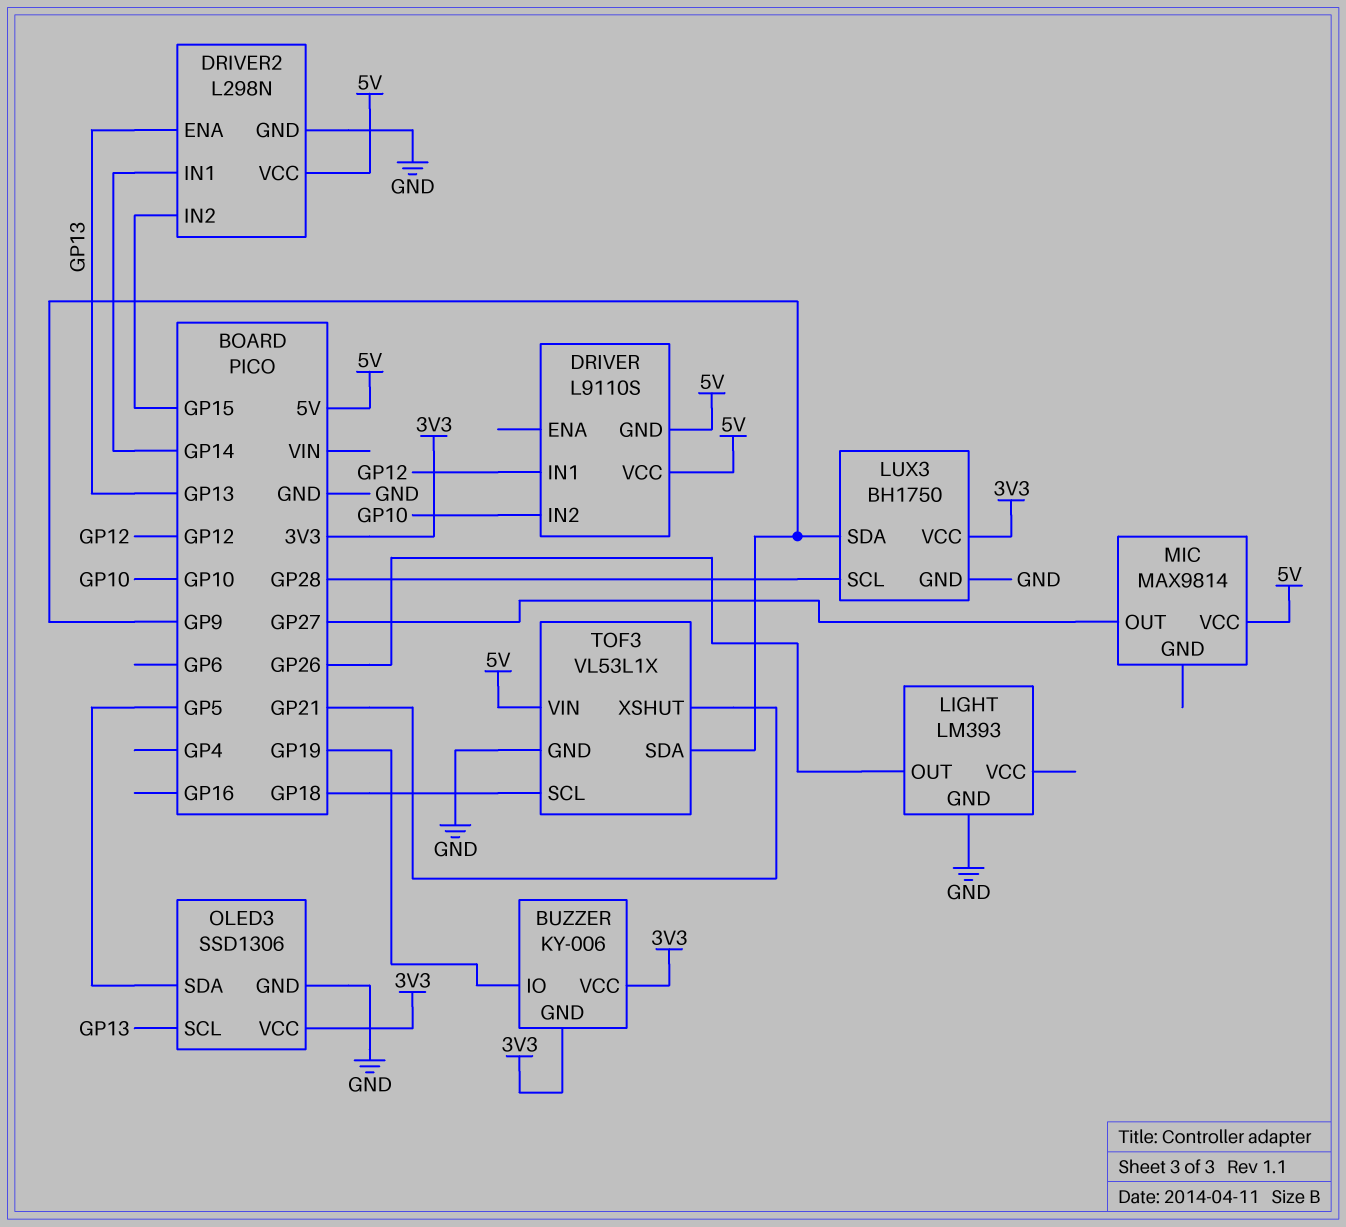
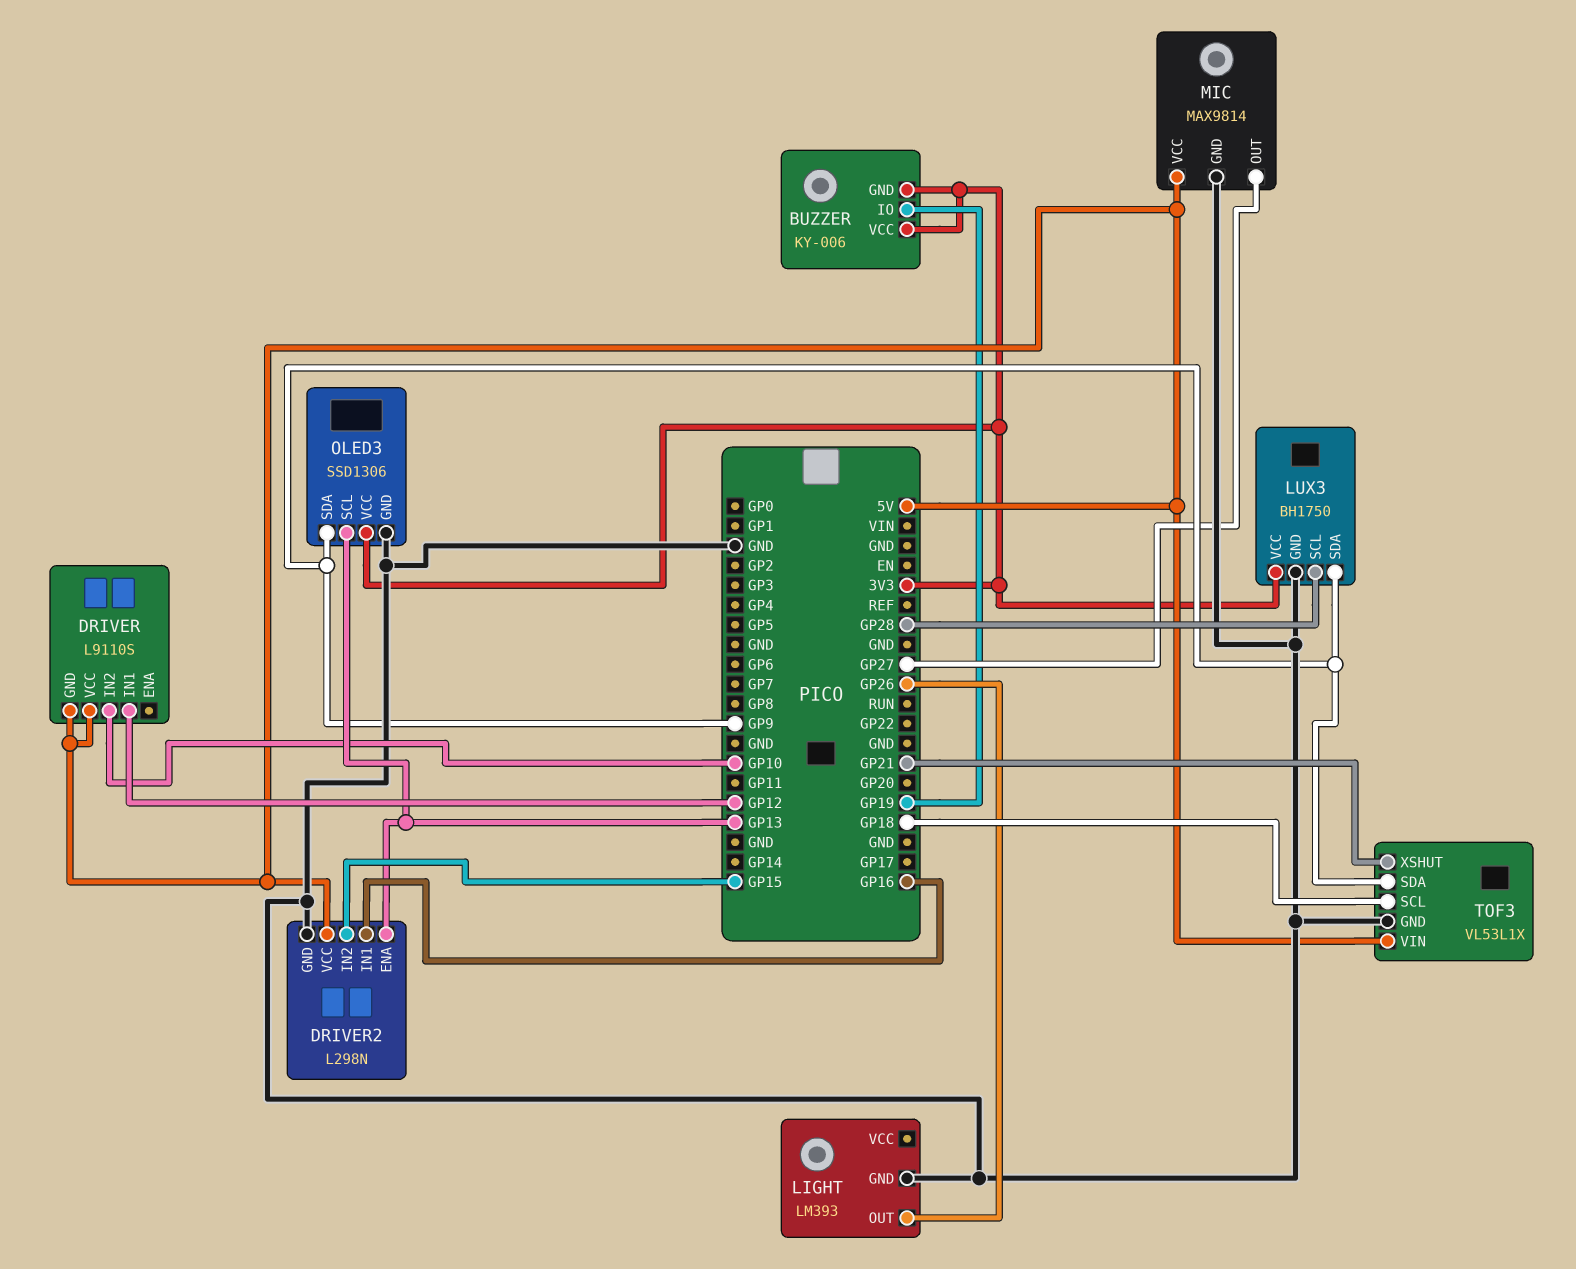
DRIVER2 pin IN1: GP14 -> GP16
MIC pin GND: none -> GND
OLED3 pin SDA: GP5 -> GP9

